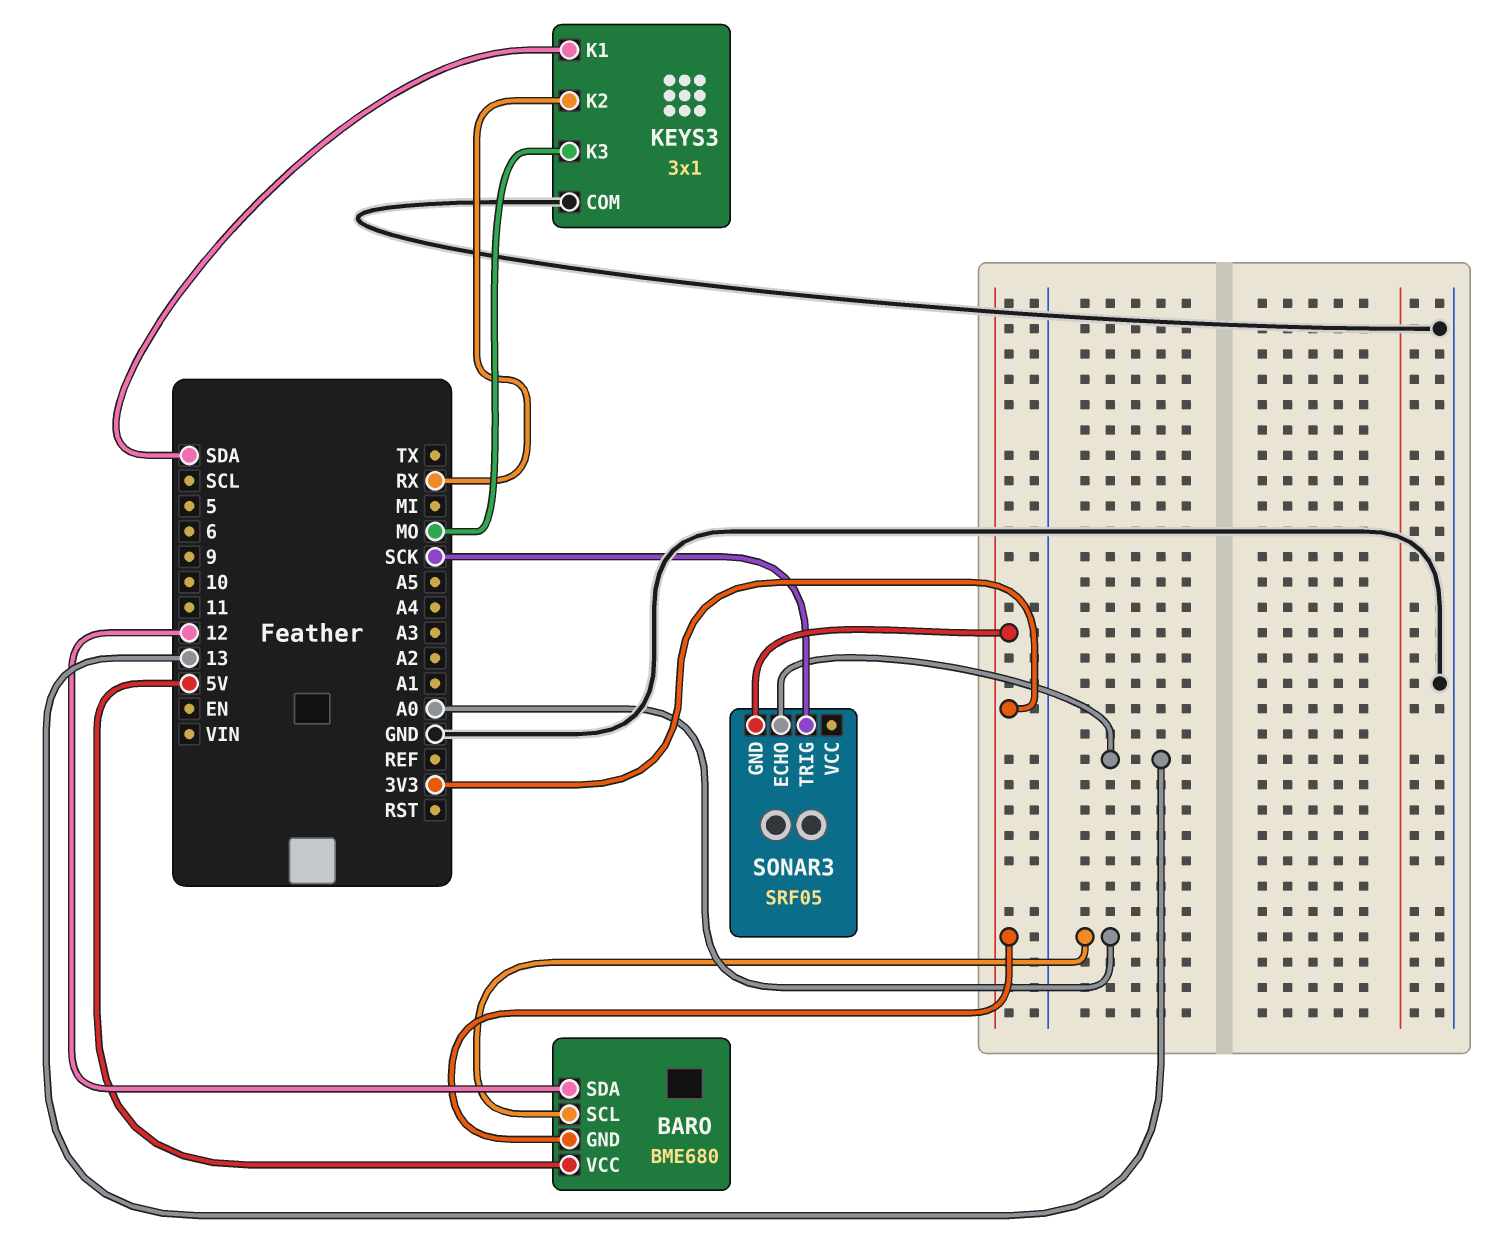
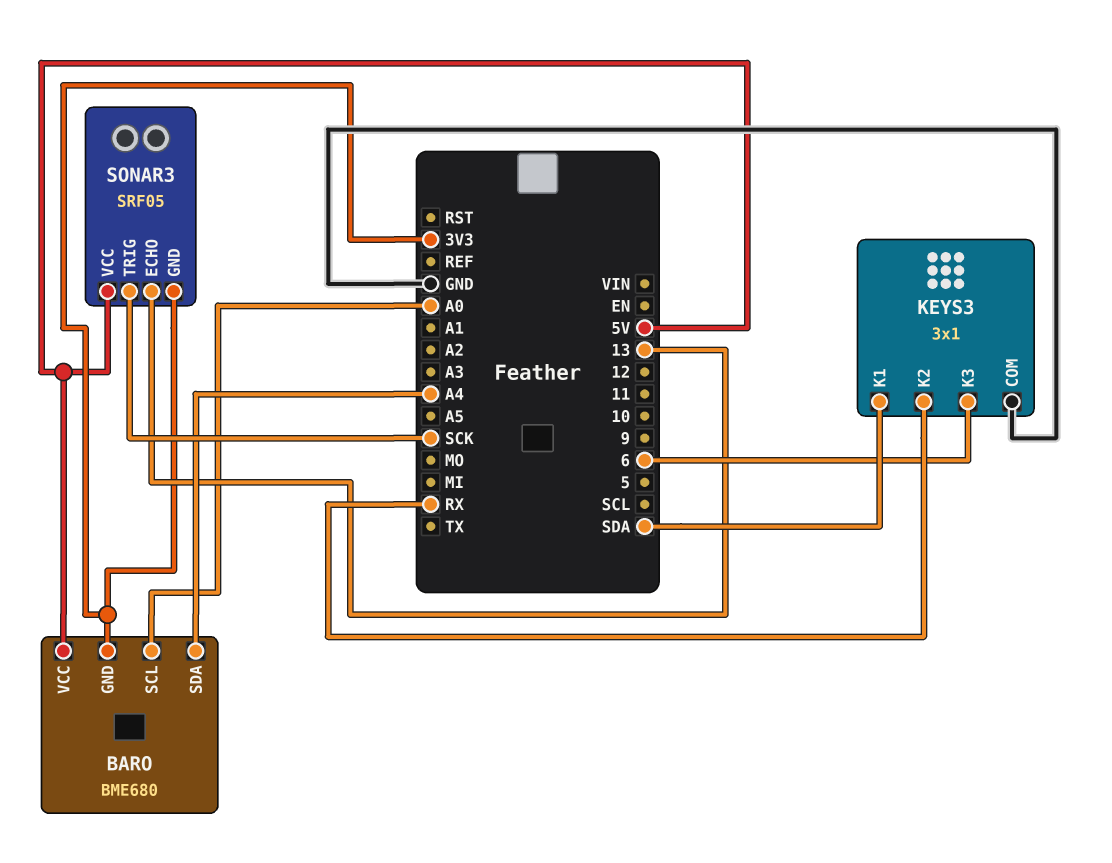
BARO pin SDA: 12 -> A4
KEYS3 pin K3: MO -> 6
SONAR3 pin VCC: none -> 5V

